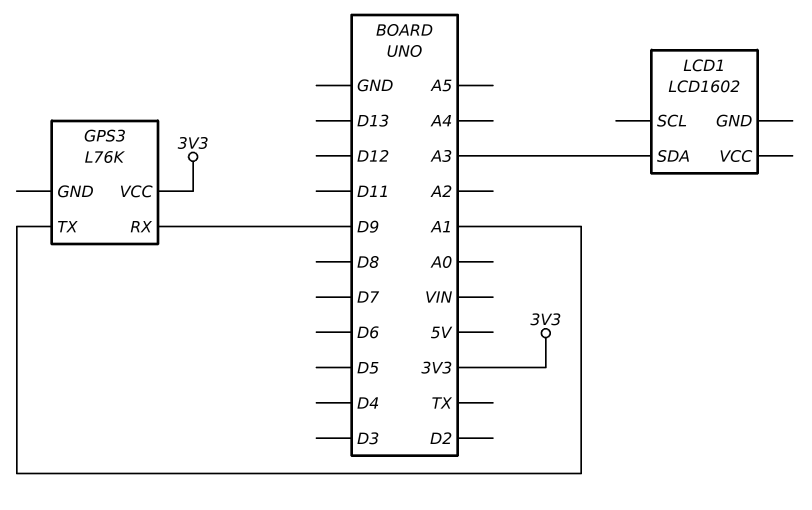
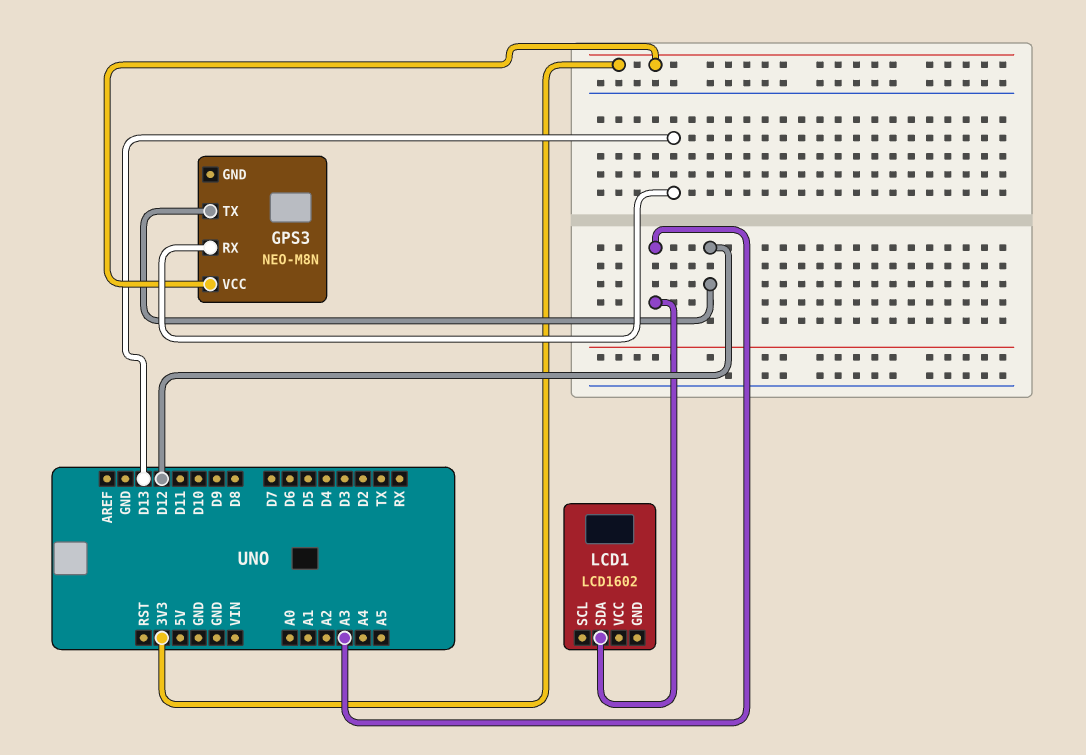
GPS3: L76K -> NEO-M8N
GPS3 pin RX: D9 -> D13
GPS3 pin TX: A1 -> D12

